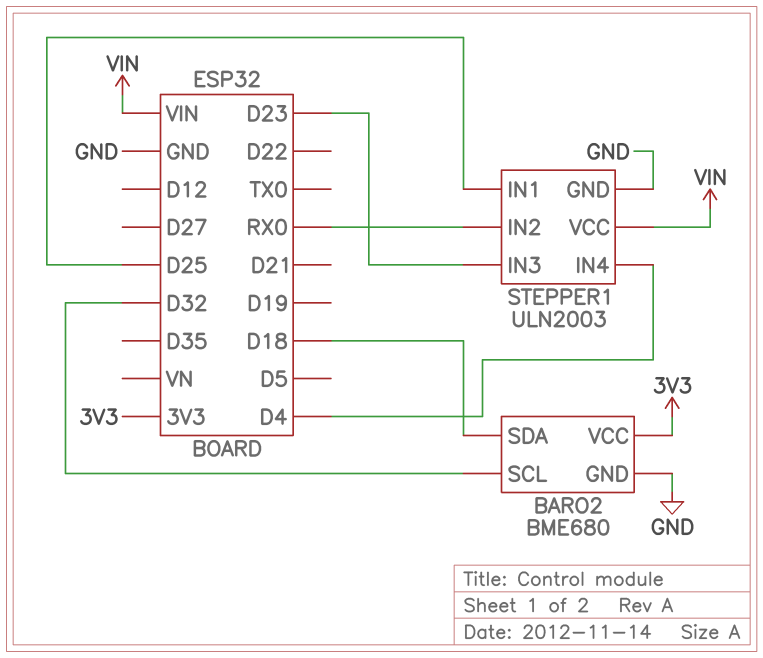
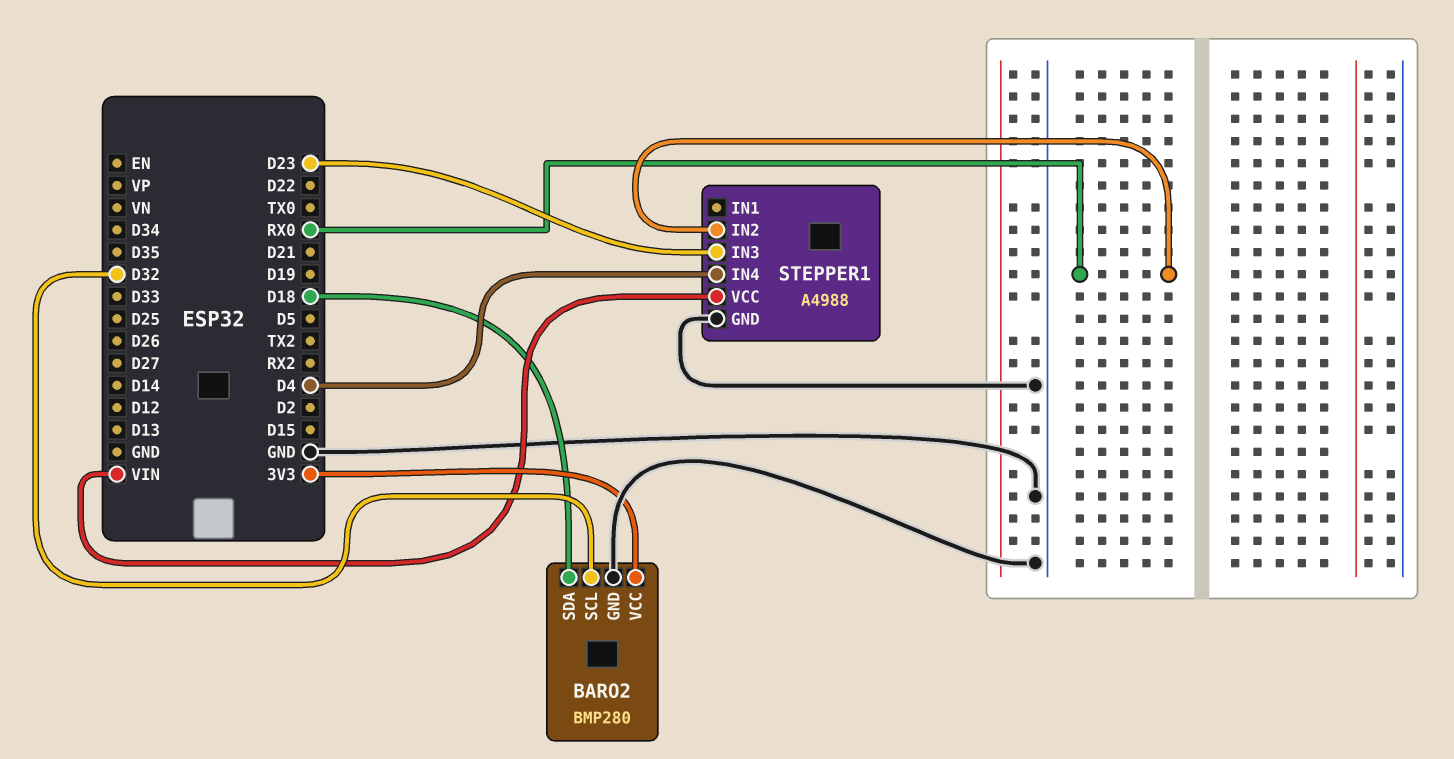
BARO2: BME680 -> BMP280
STEPPER1: ULN2003 -> A4988
STEPPER1 pin IN1: D25 -> none

